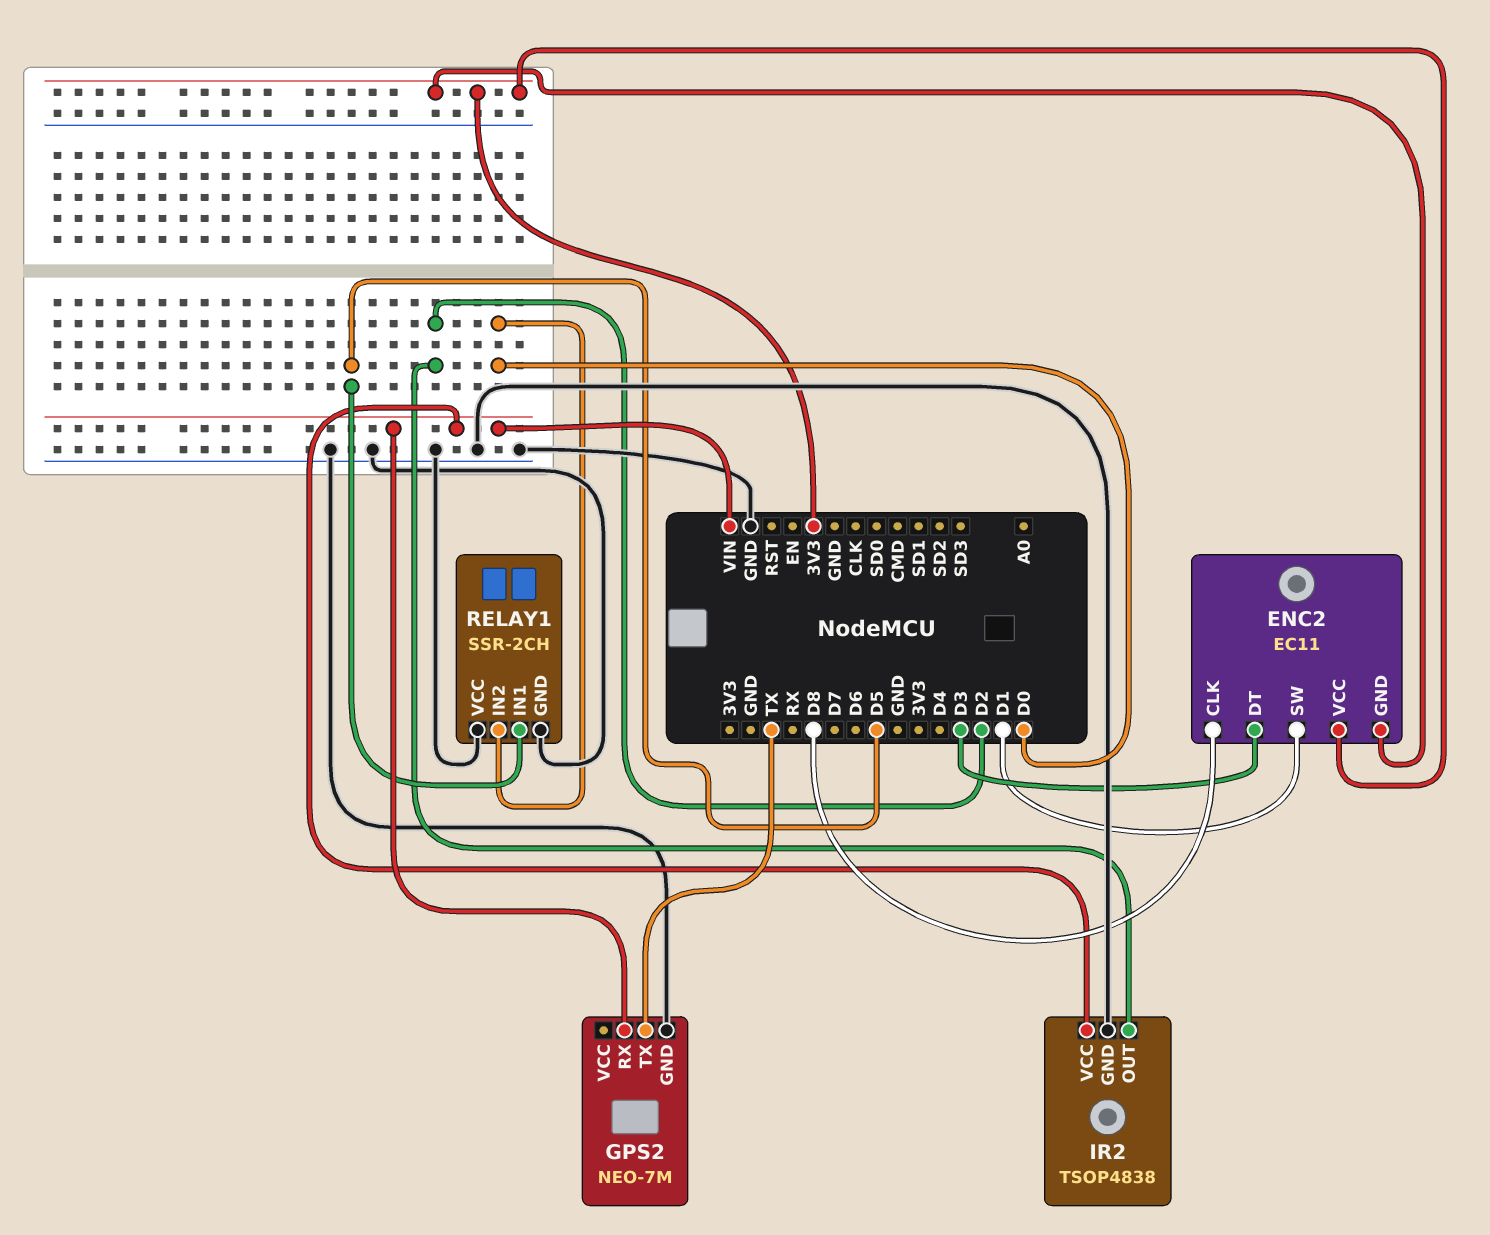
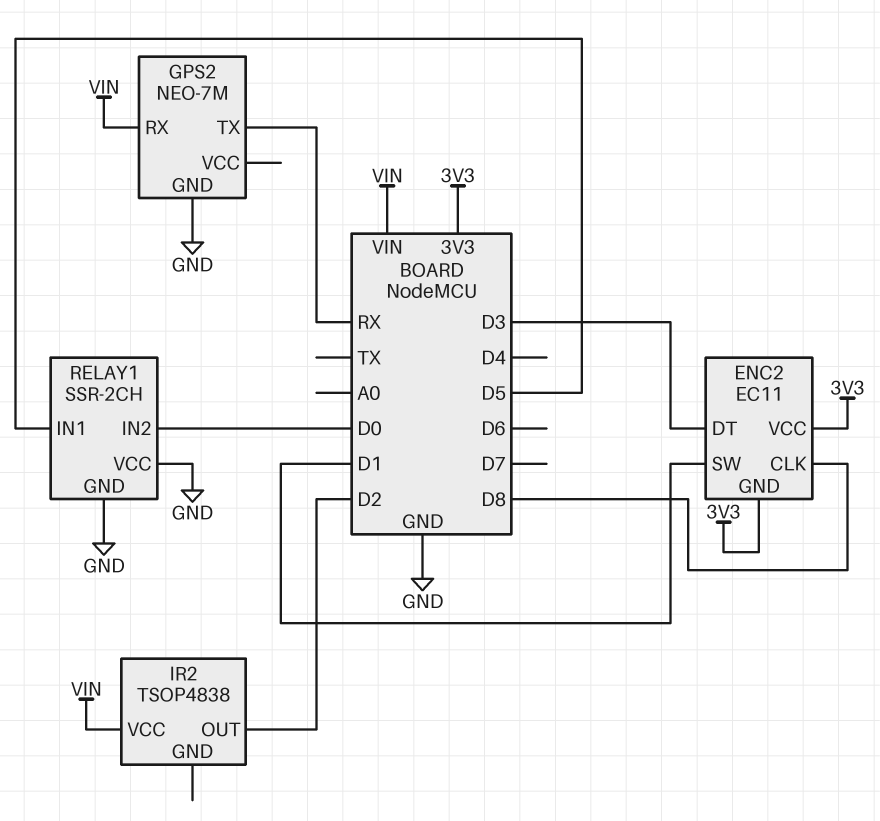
GPS2 pin TX: TX -> RX
IR2 pin GND: GND -> none

